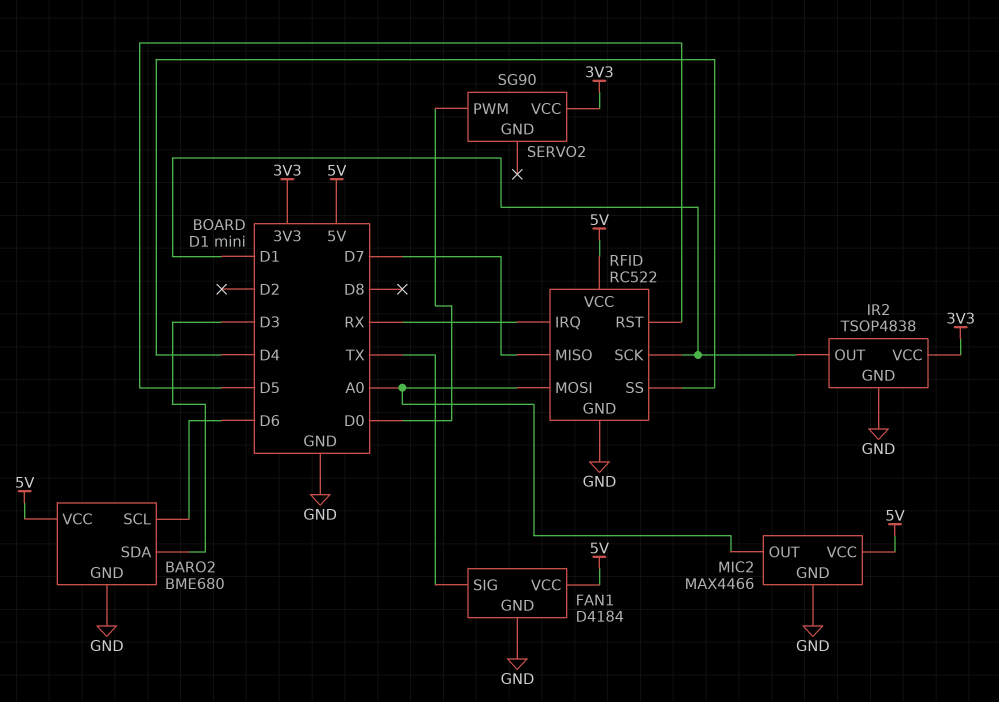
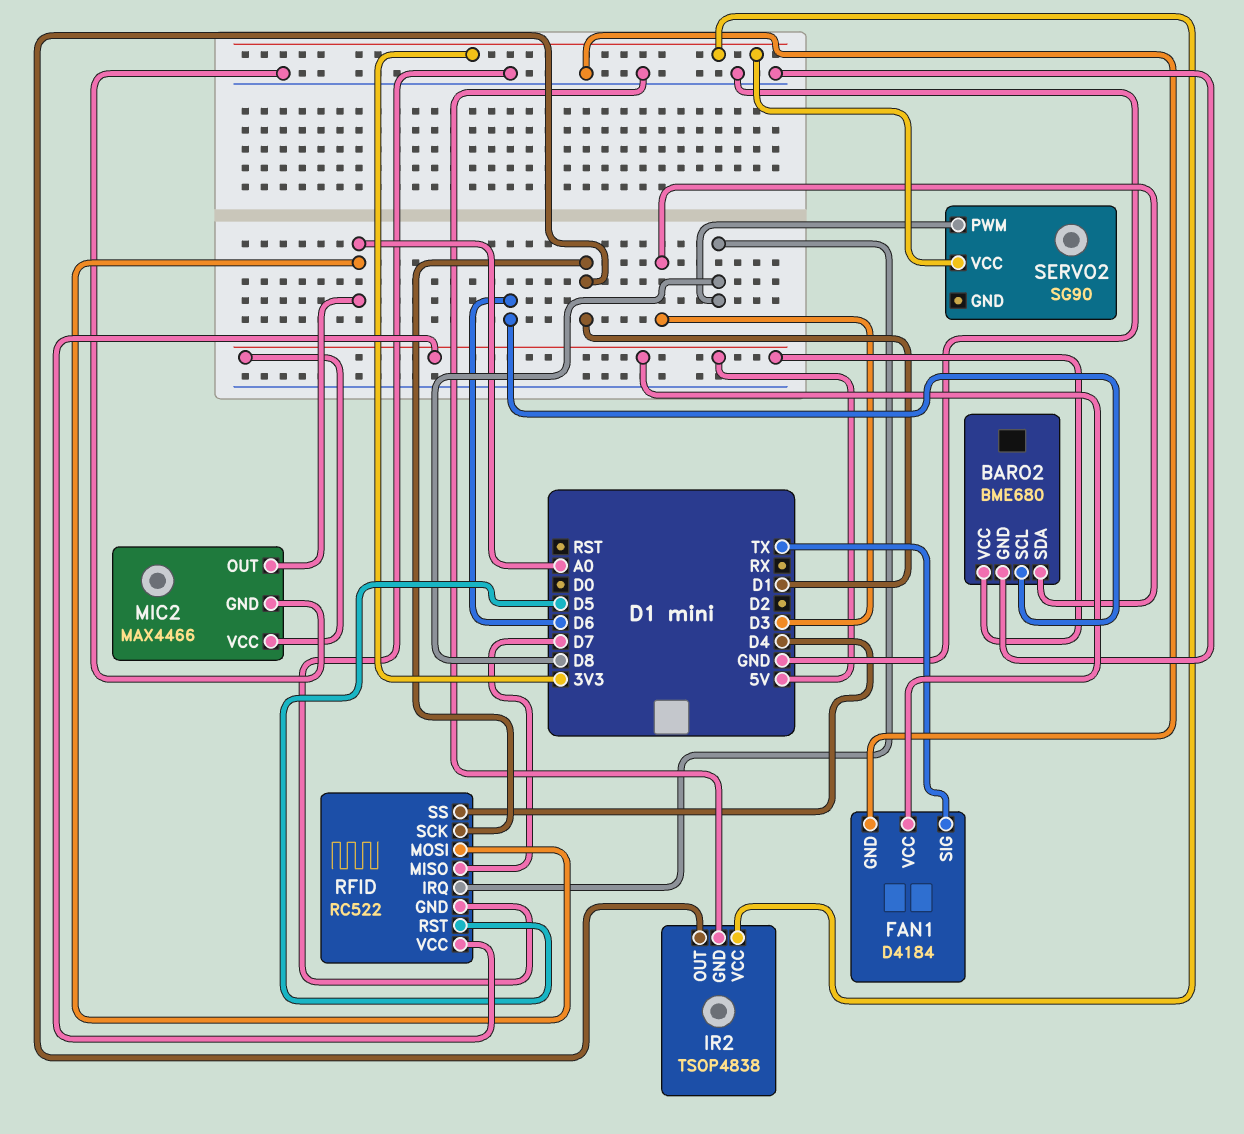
RFID pin IRQ: RX -> D8
SERVO2 pin PWM: D0 -> D8

